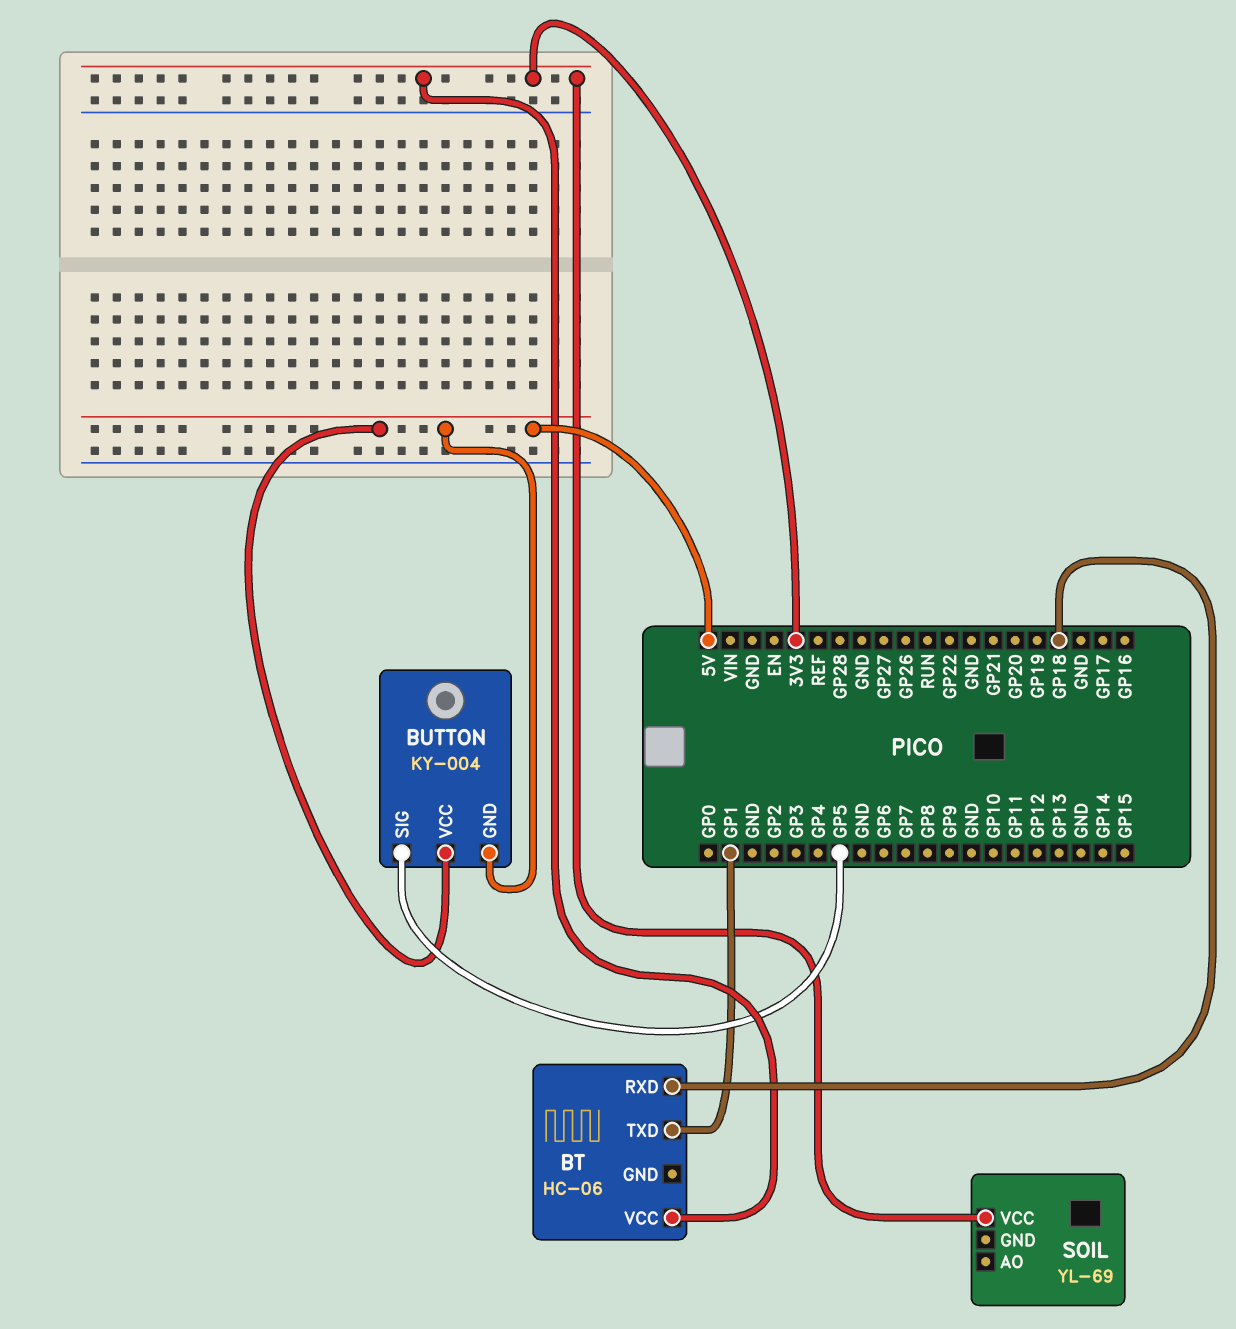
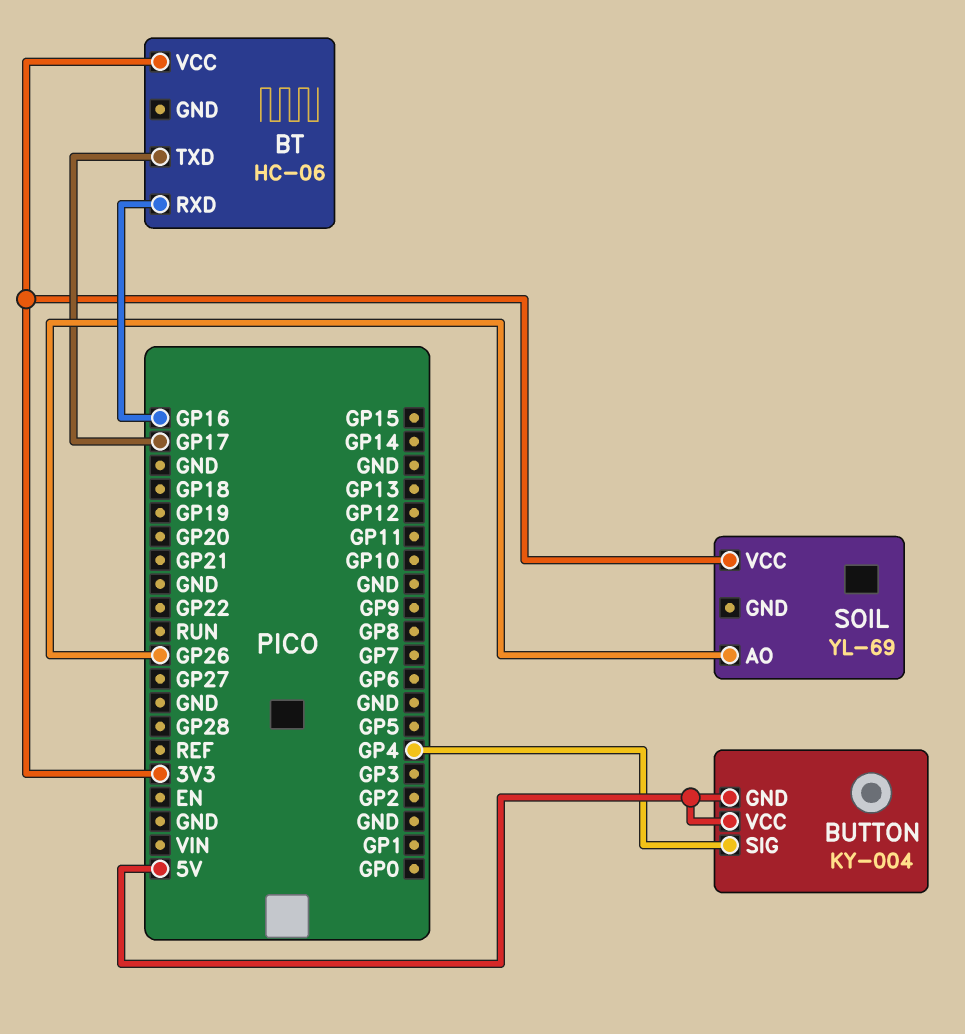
BT pin RXD: GP18 -> GP16
BT pin TXD: GP1 -> GP17
BUTTON pin SIG: GP5 -> GP4
SOIL pin AO: none -> GP26

